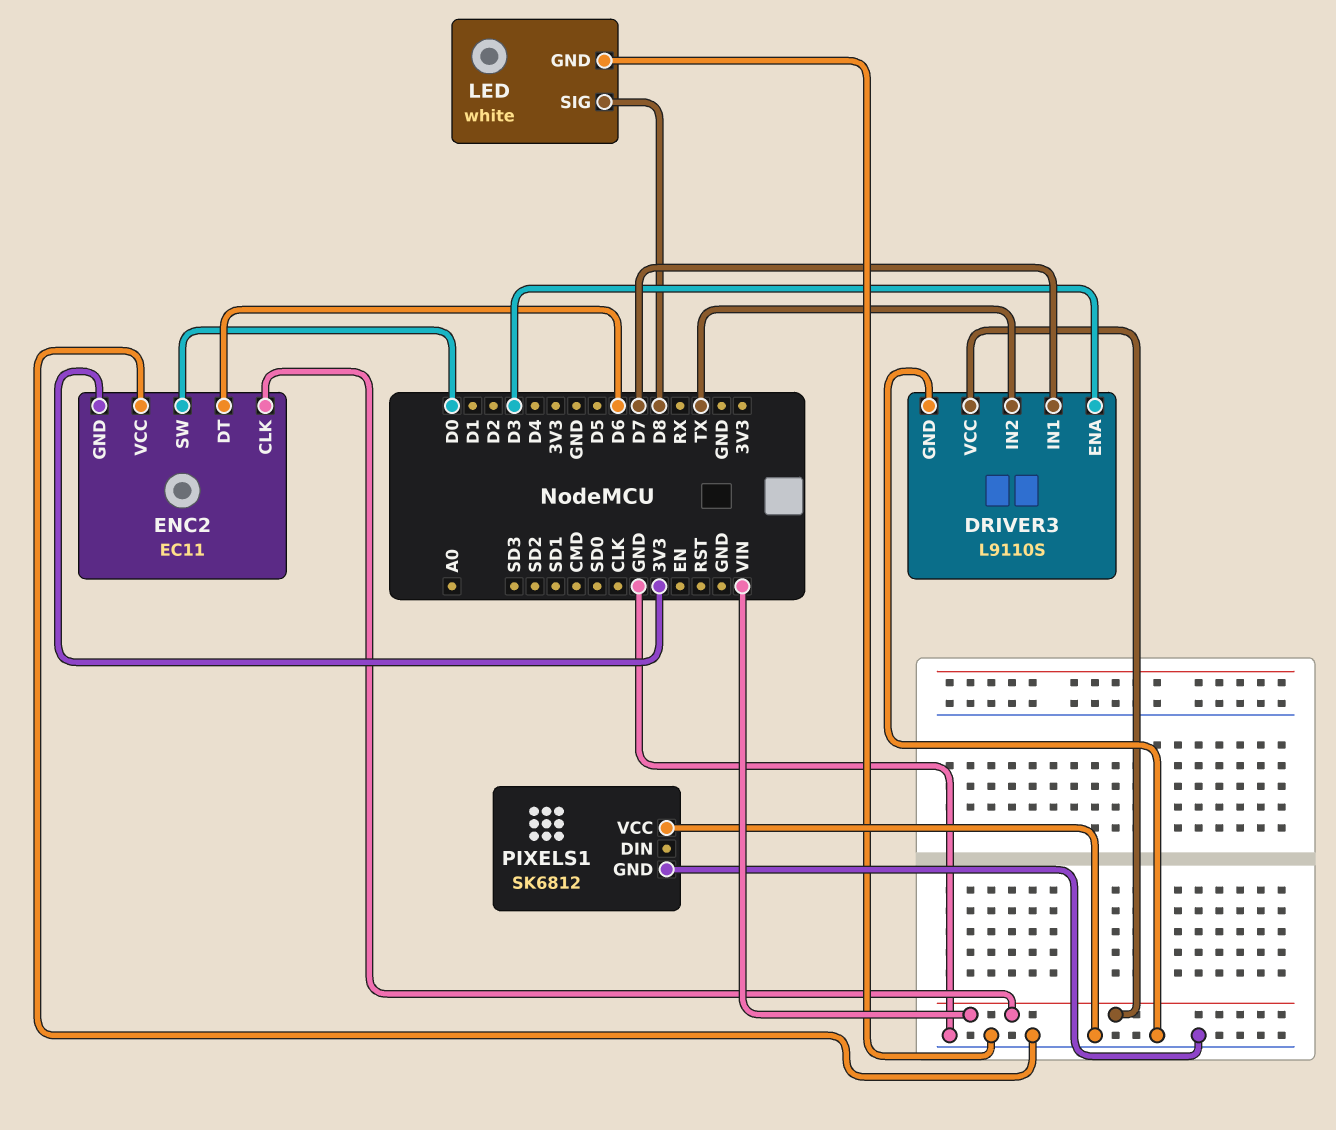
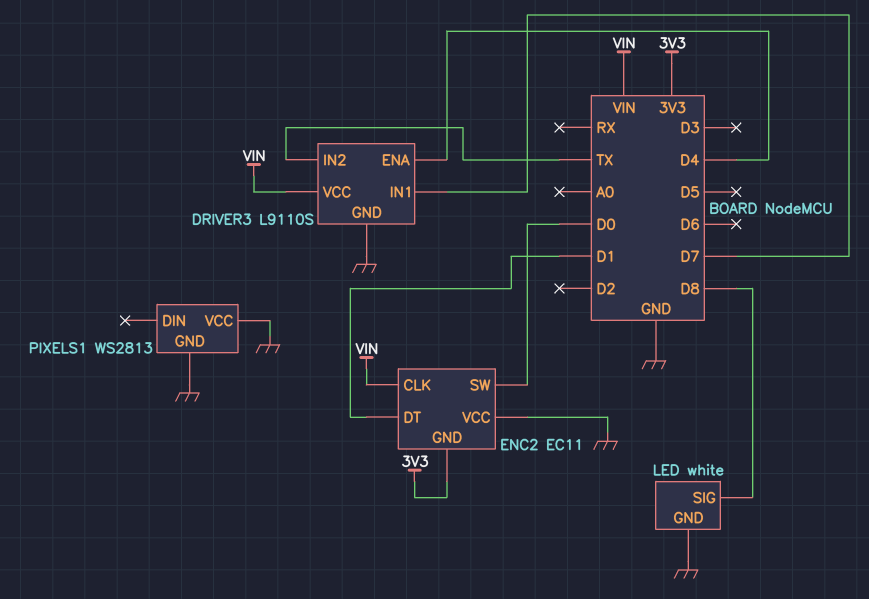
DRIVER3 pin ENA: D3 -> D4
ENC2 pin DT: D6 -> D1
PIXELS1: SK6812 -> WS2813

